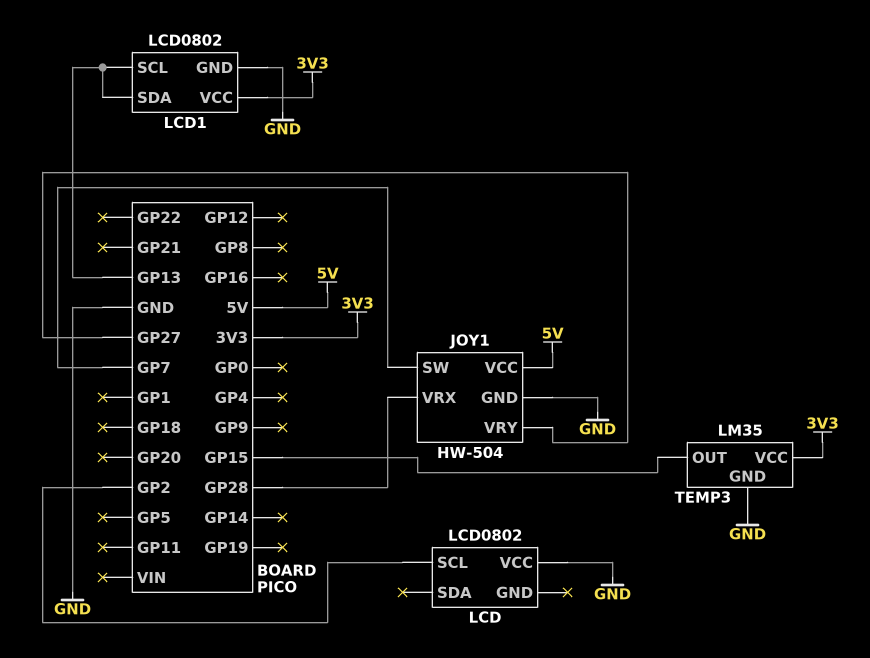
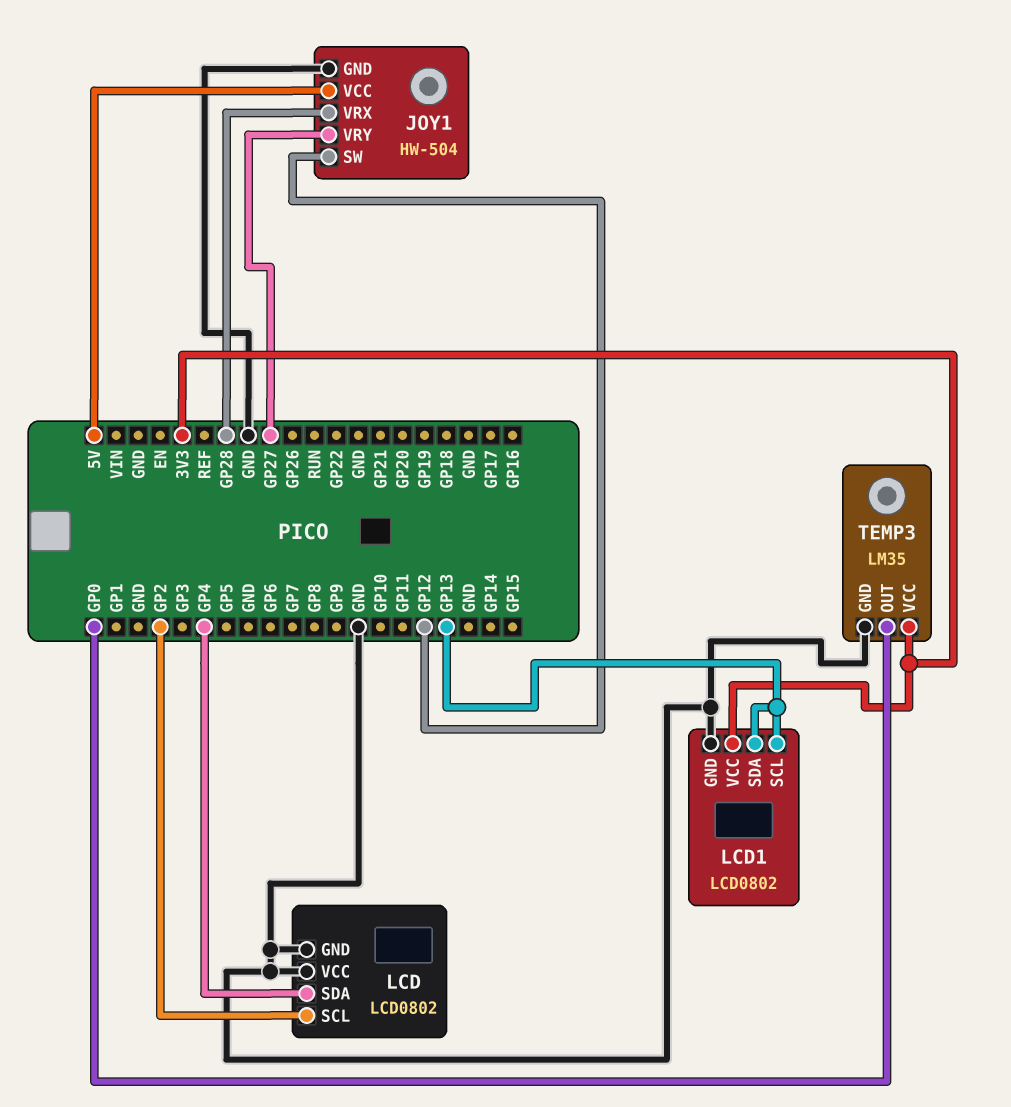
JOY1 pin SW: GP7 -> GP12
LCD pin GND: none -> GND
LCD pin SDA: none -> GP4
TEMP3 pin OUT: GP15 -> GP0

